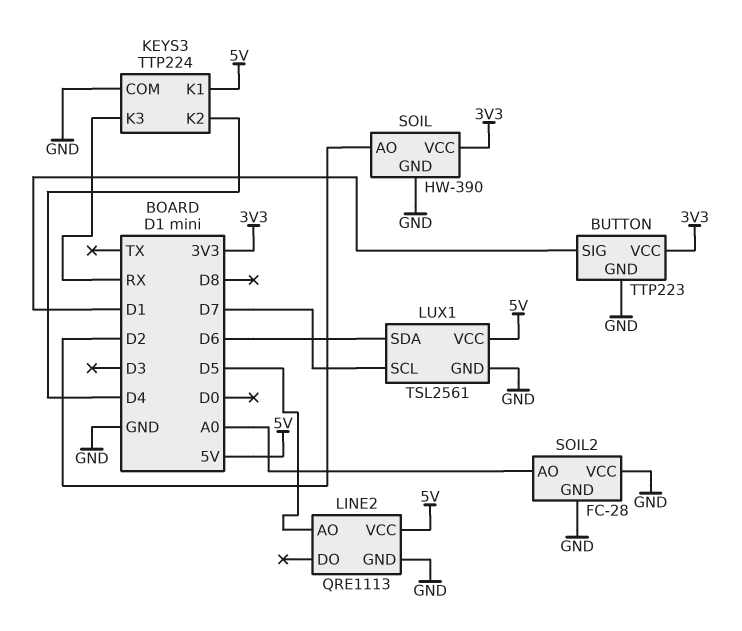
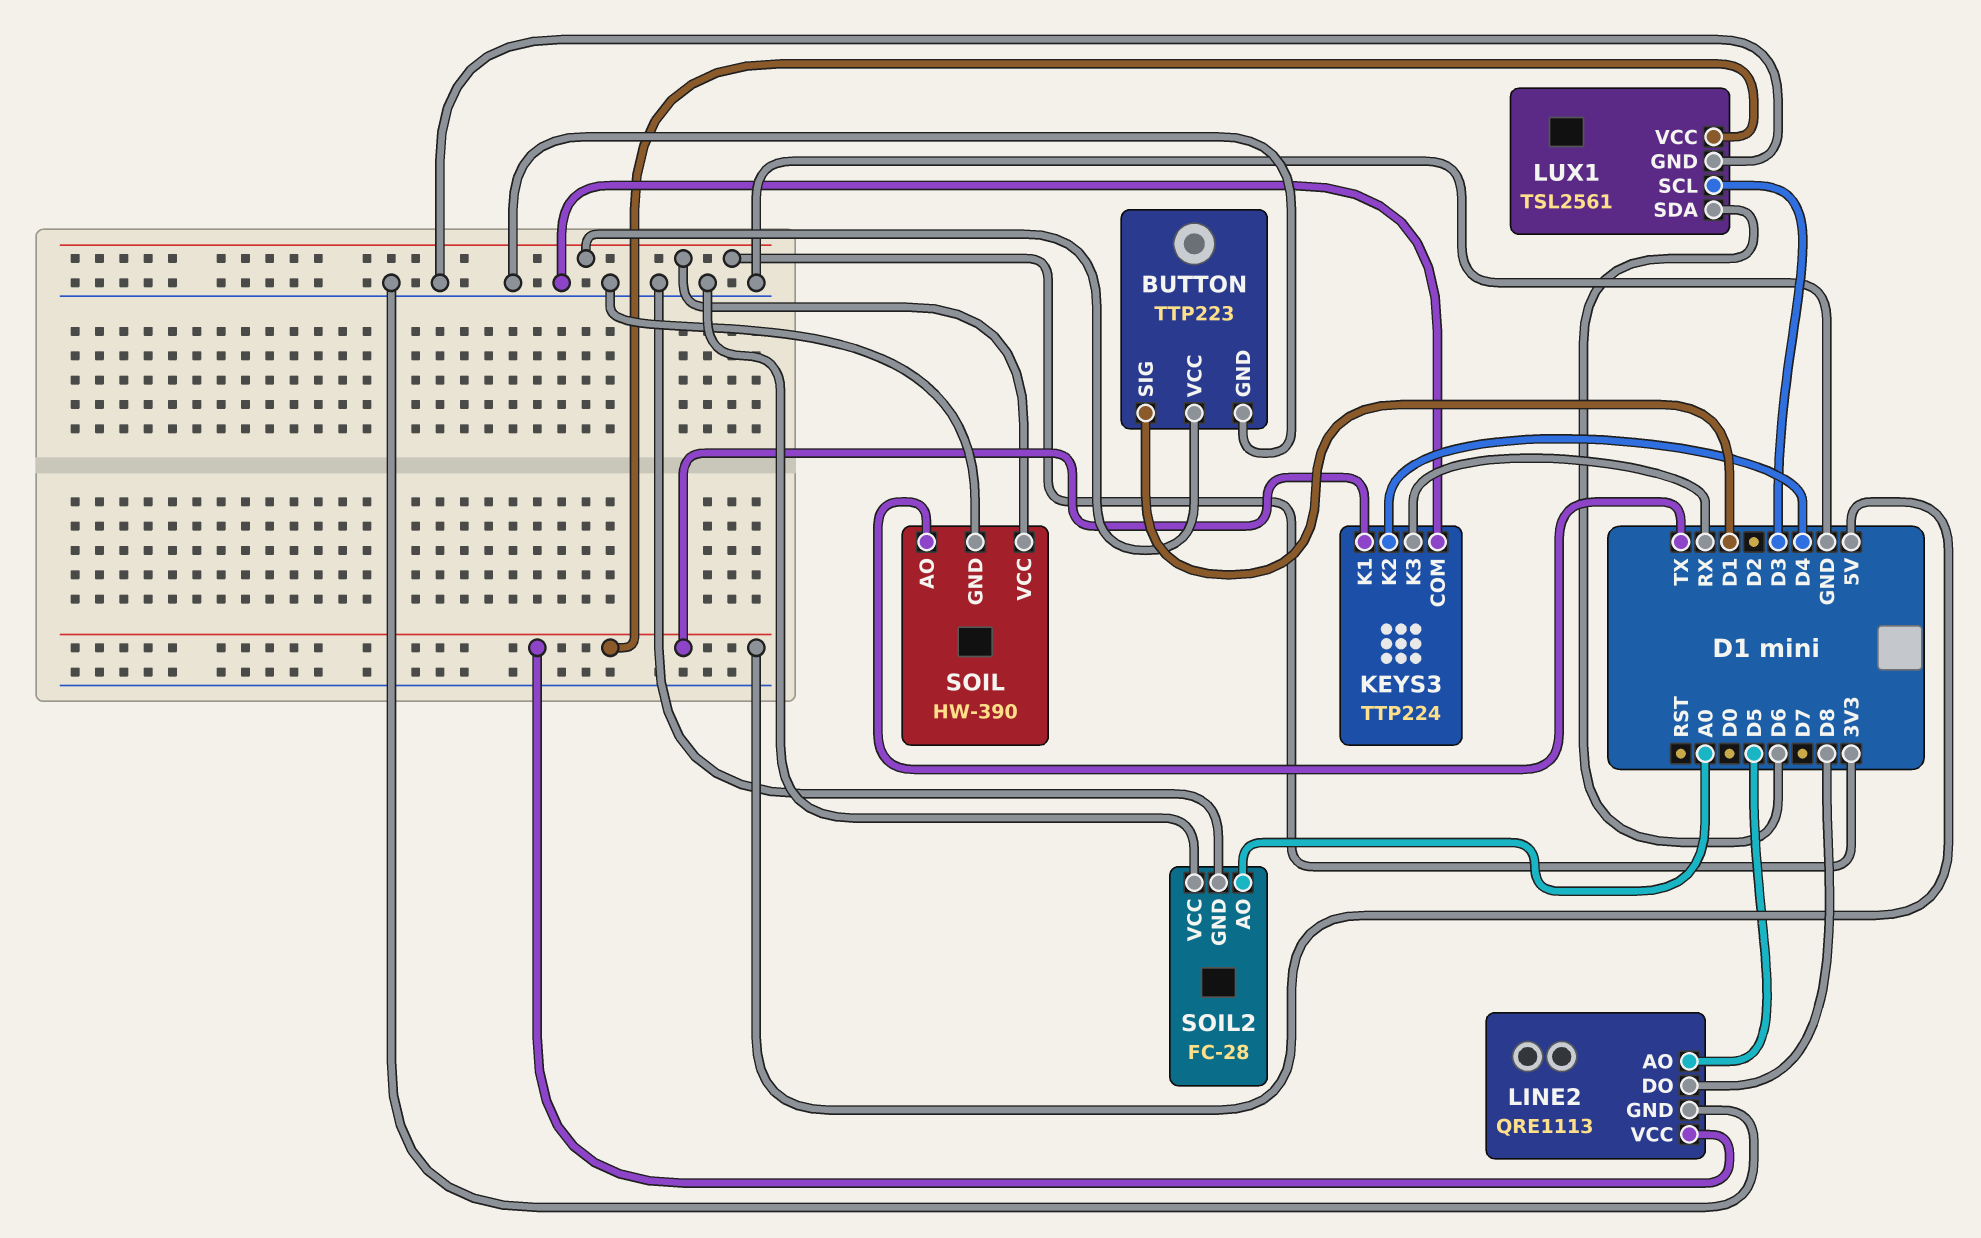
LINE2 pin DO: none -> D8
LUX1 pin SCL: D7 -> D3
SOIL pin AO: D2 -> TX

